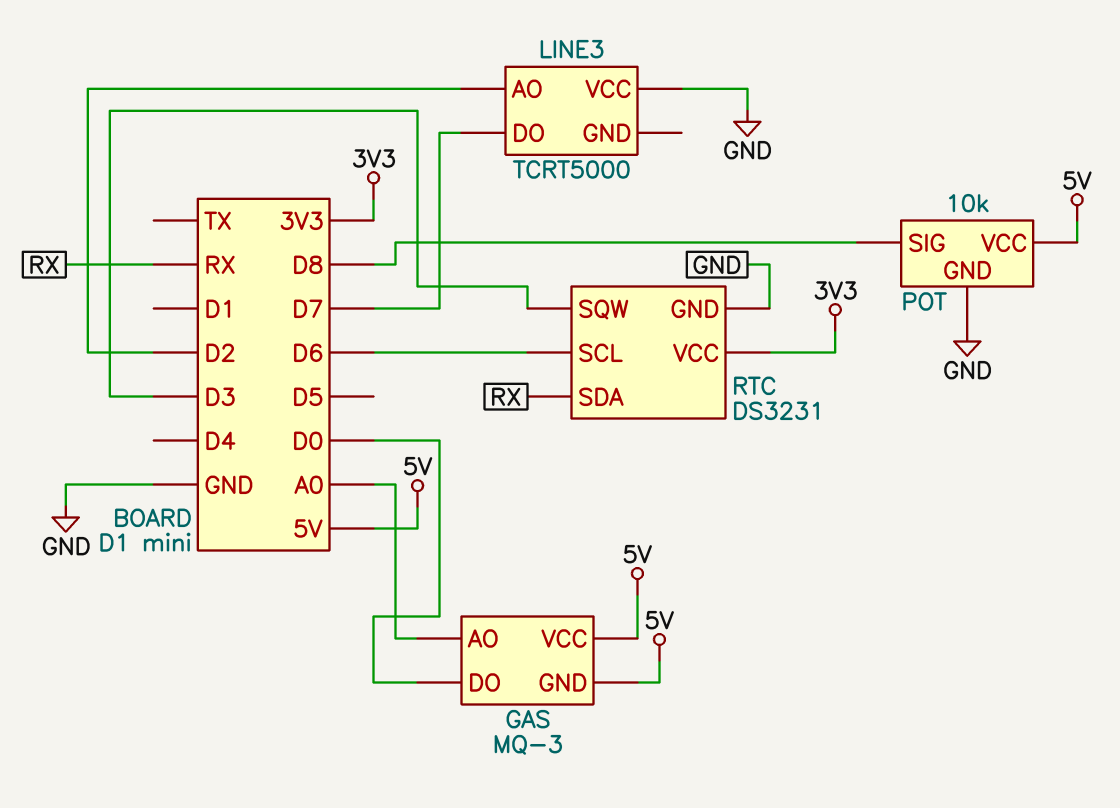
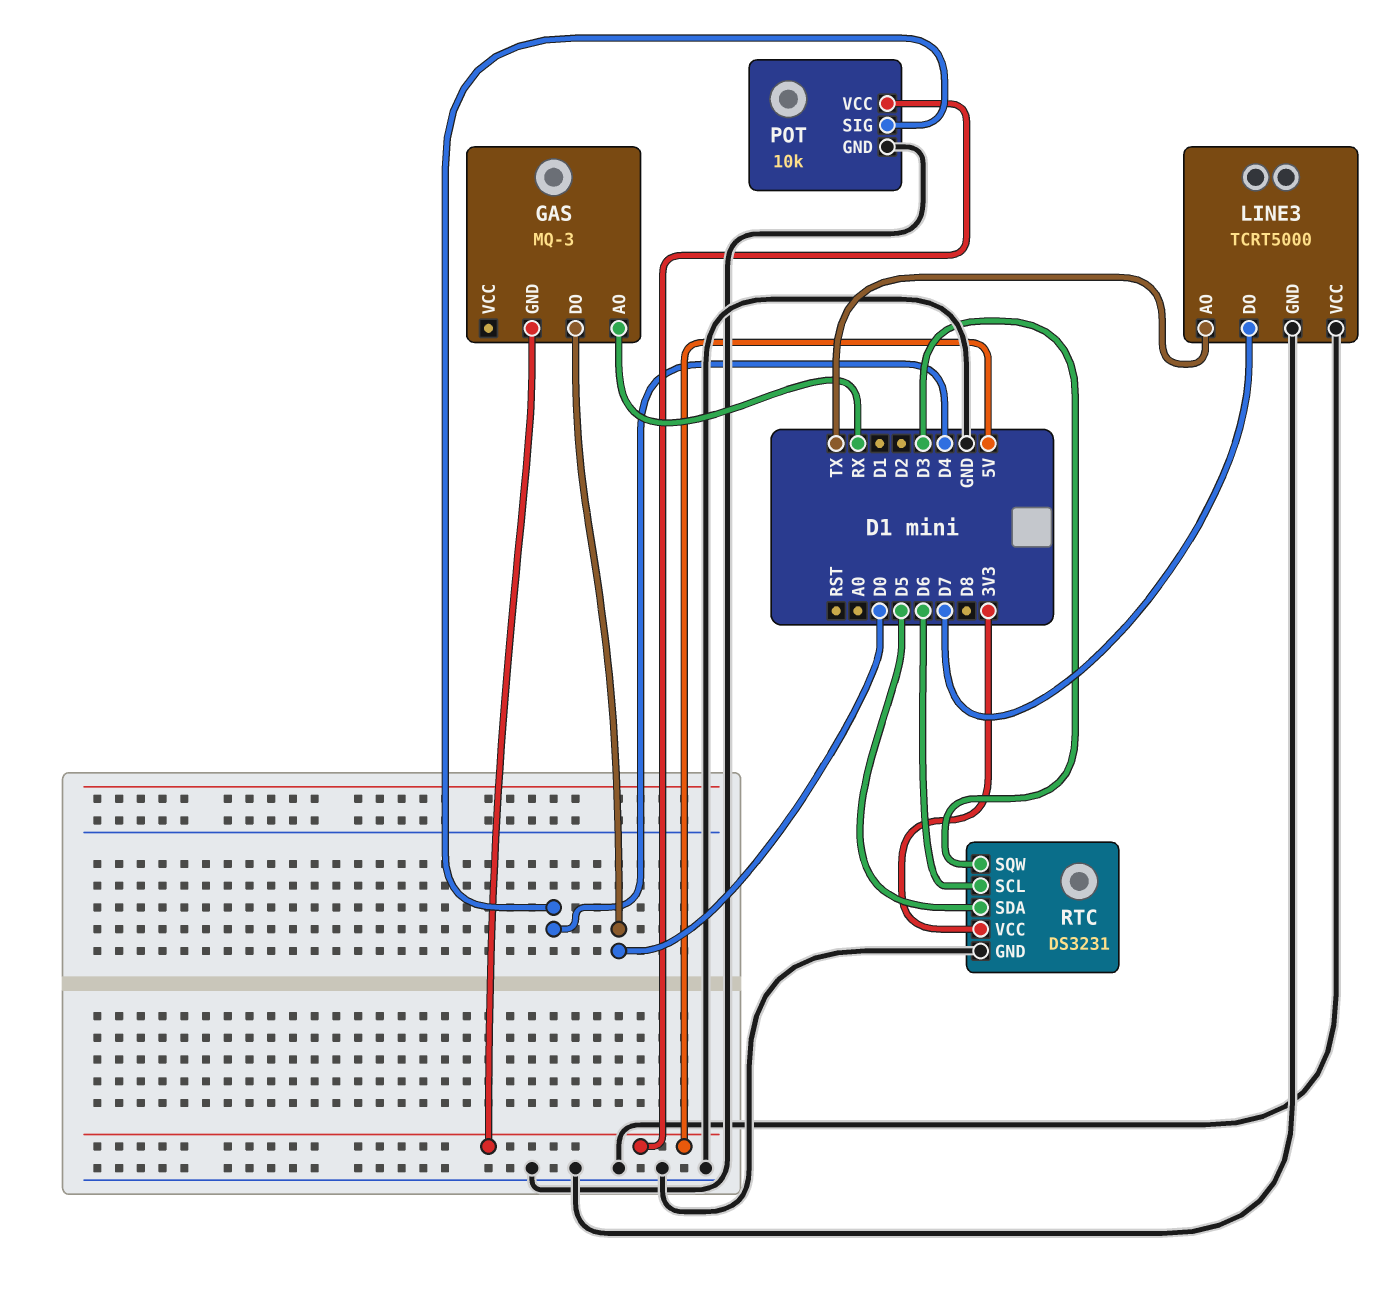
GAS pin AO: A0 -> RX
GAS pin VCC: 5V -> none
LINE3 pin AO: D2 -> TX
LINE3 pin GND: none -> GND
POT pin SIG: D8 -> D4
RTC pin SDA: RX -> D5

